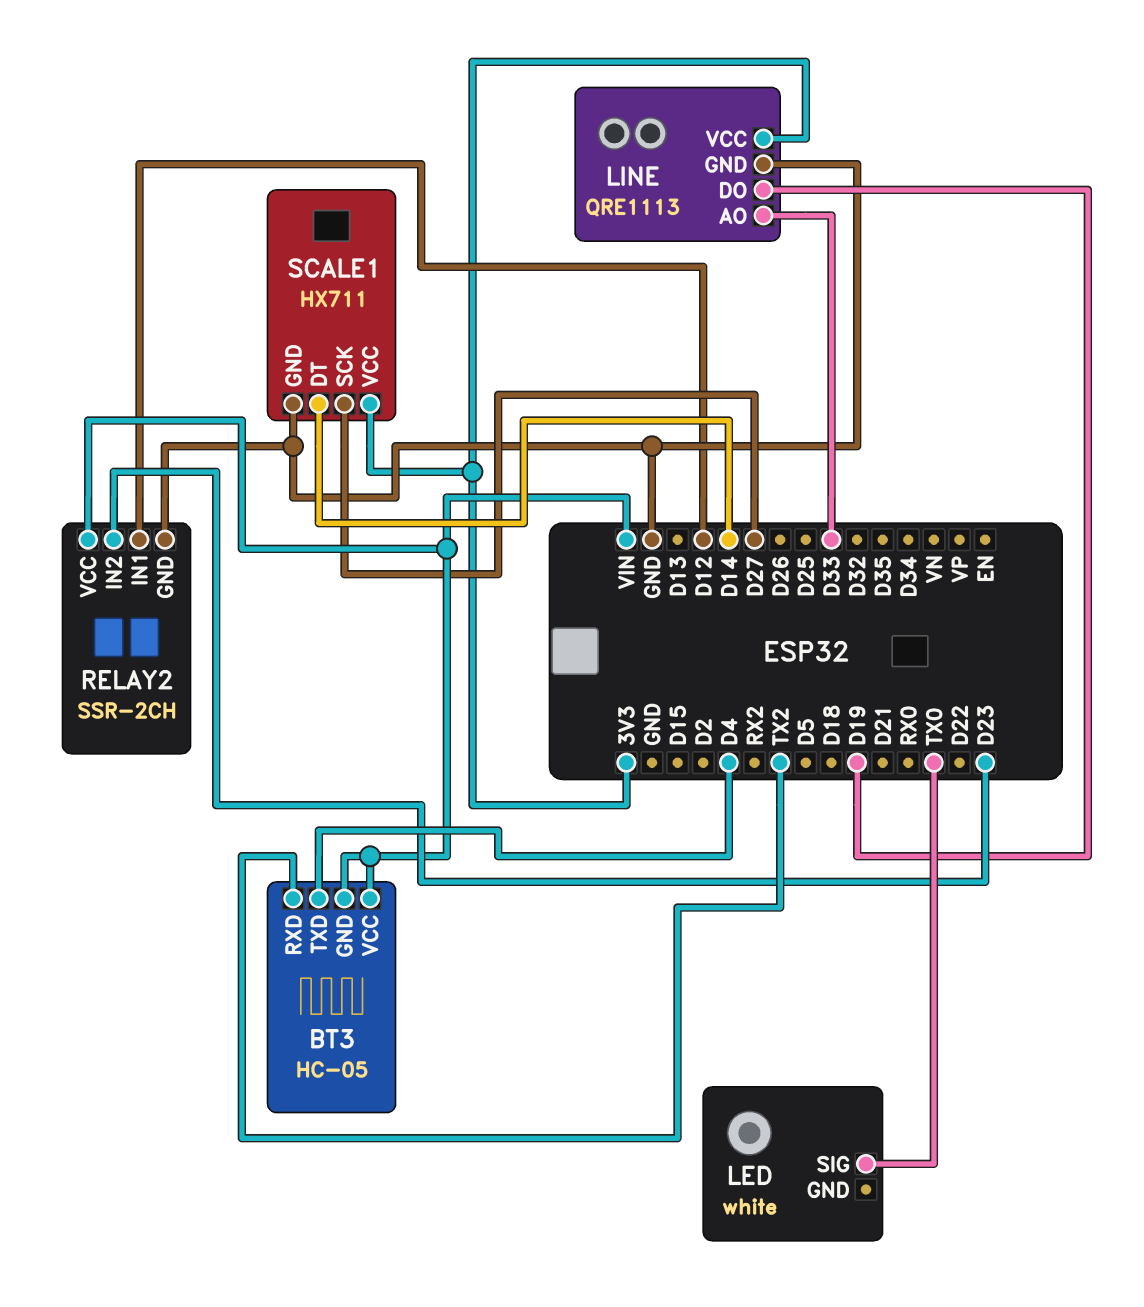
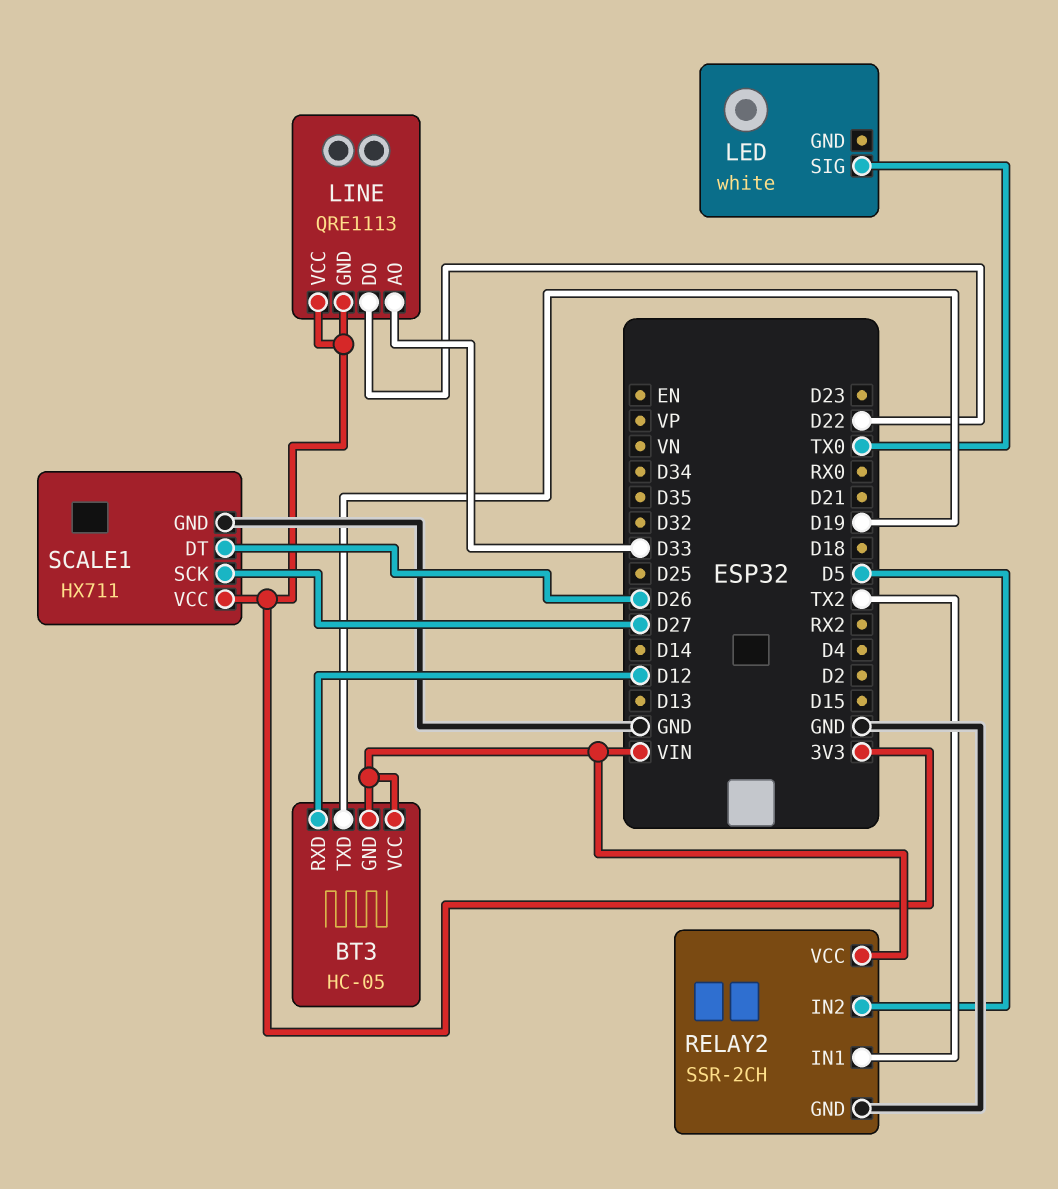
BT3 pin RXD: TX2 -> D12
BT3 pin TXD: D4 -> D19
LINE pin DO: D19 -> D22
LINE pin GND: GND -> 3V3
RELAY2 pin IN1: D12 -> TX2
RELAY2 pin IN2: D23 -> D5
SCALE1 pin DT: D14 -> D26

